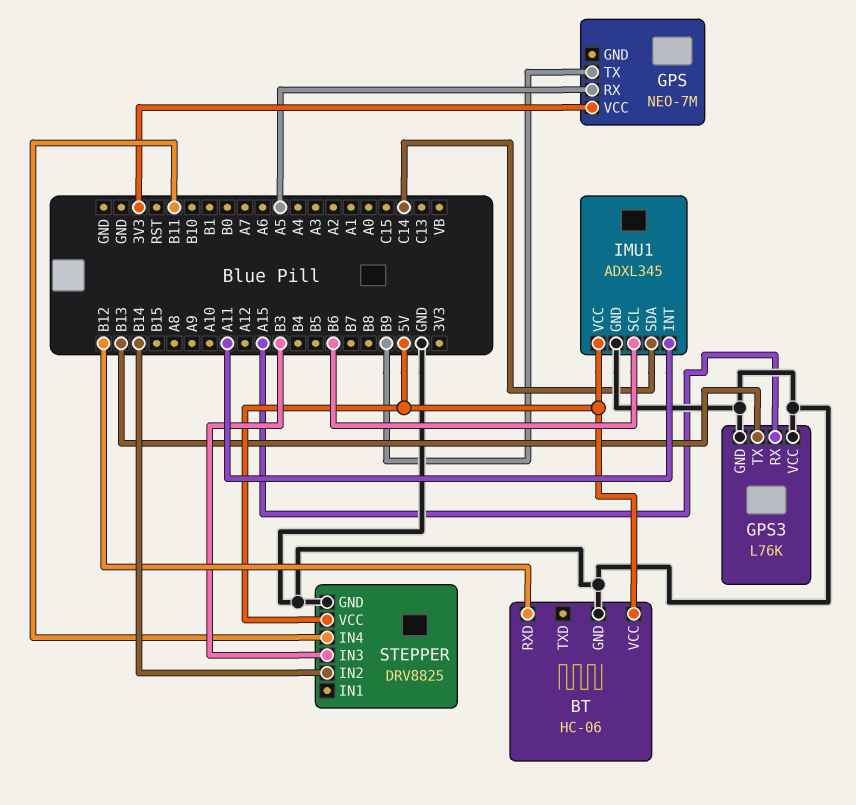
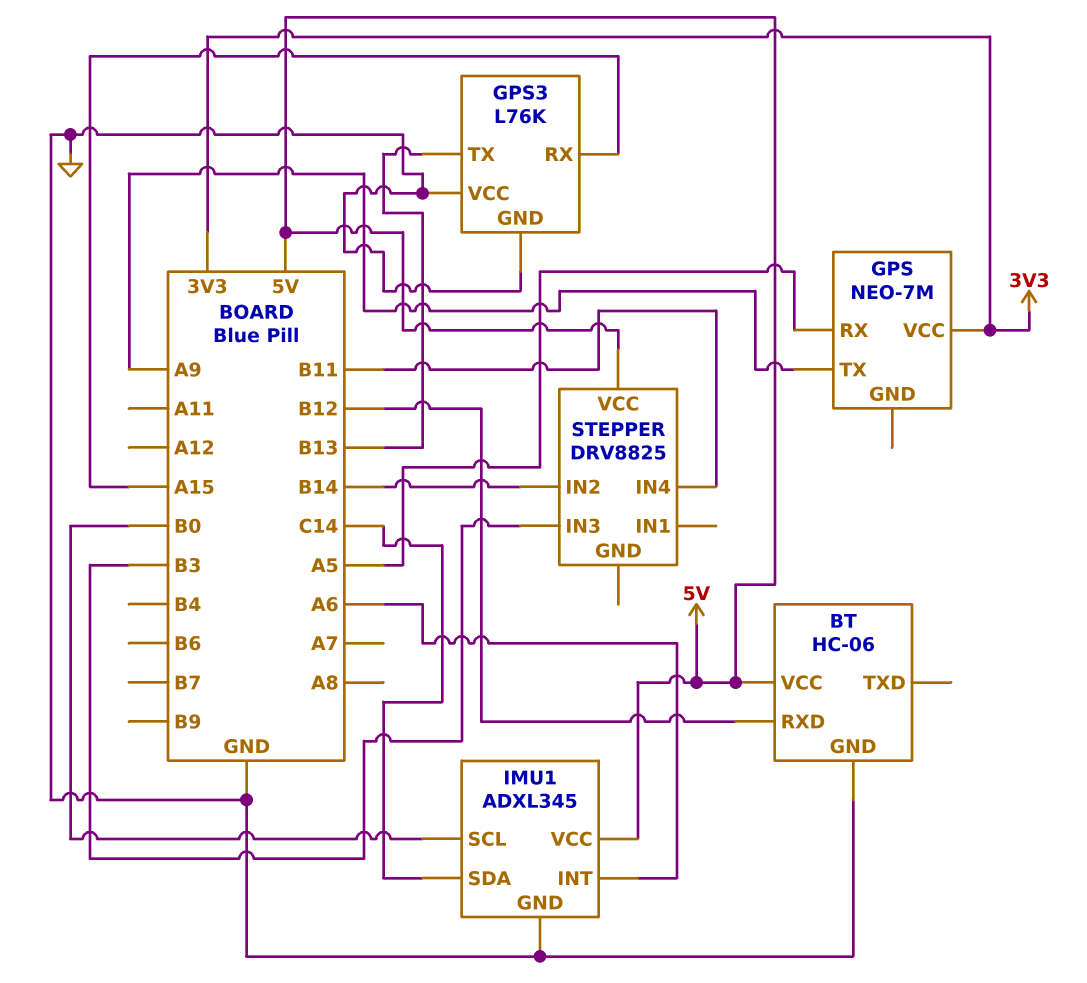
GPS pin TX: B9 -> A9
IMU1 pin INT: A11 -> A6
IMU1 pin SCL: B6 -> B0
STEPPER pin GND: GND -> none

